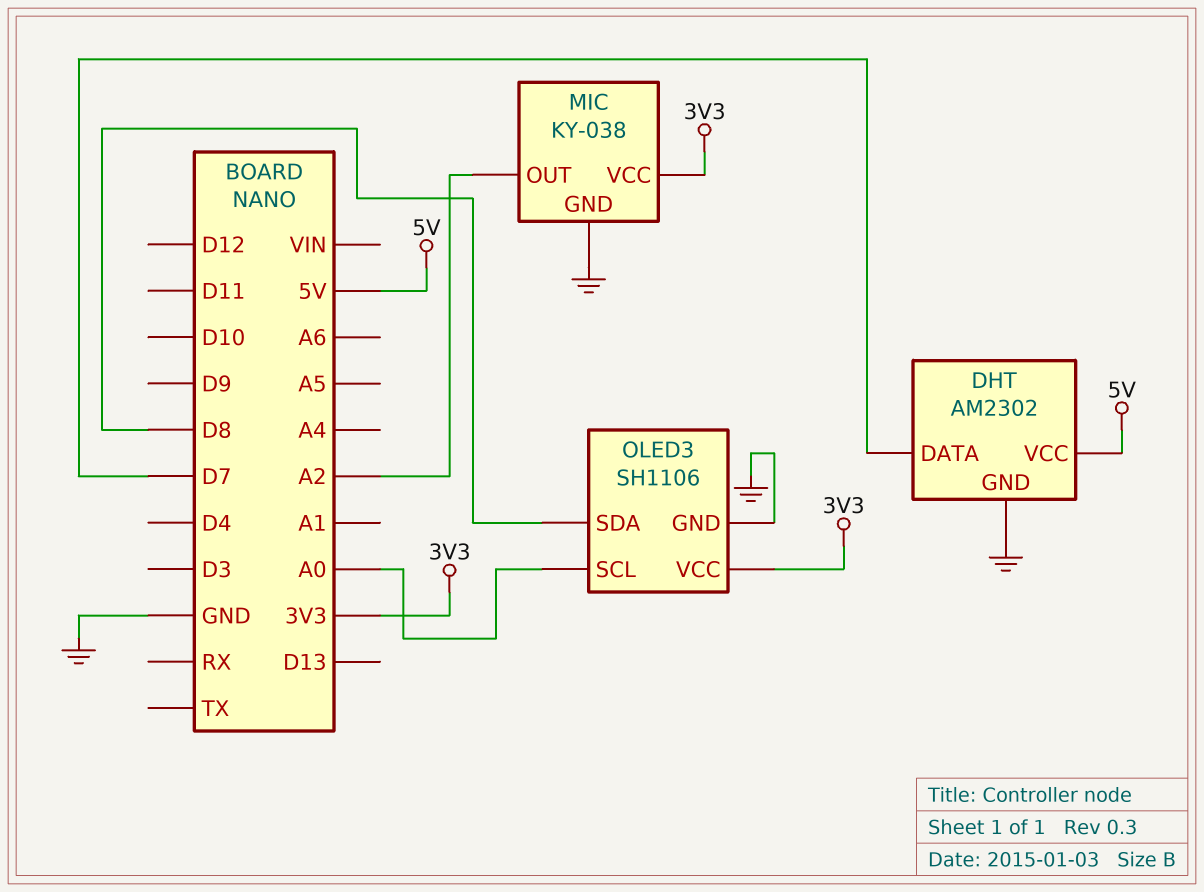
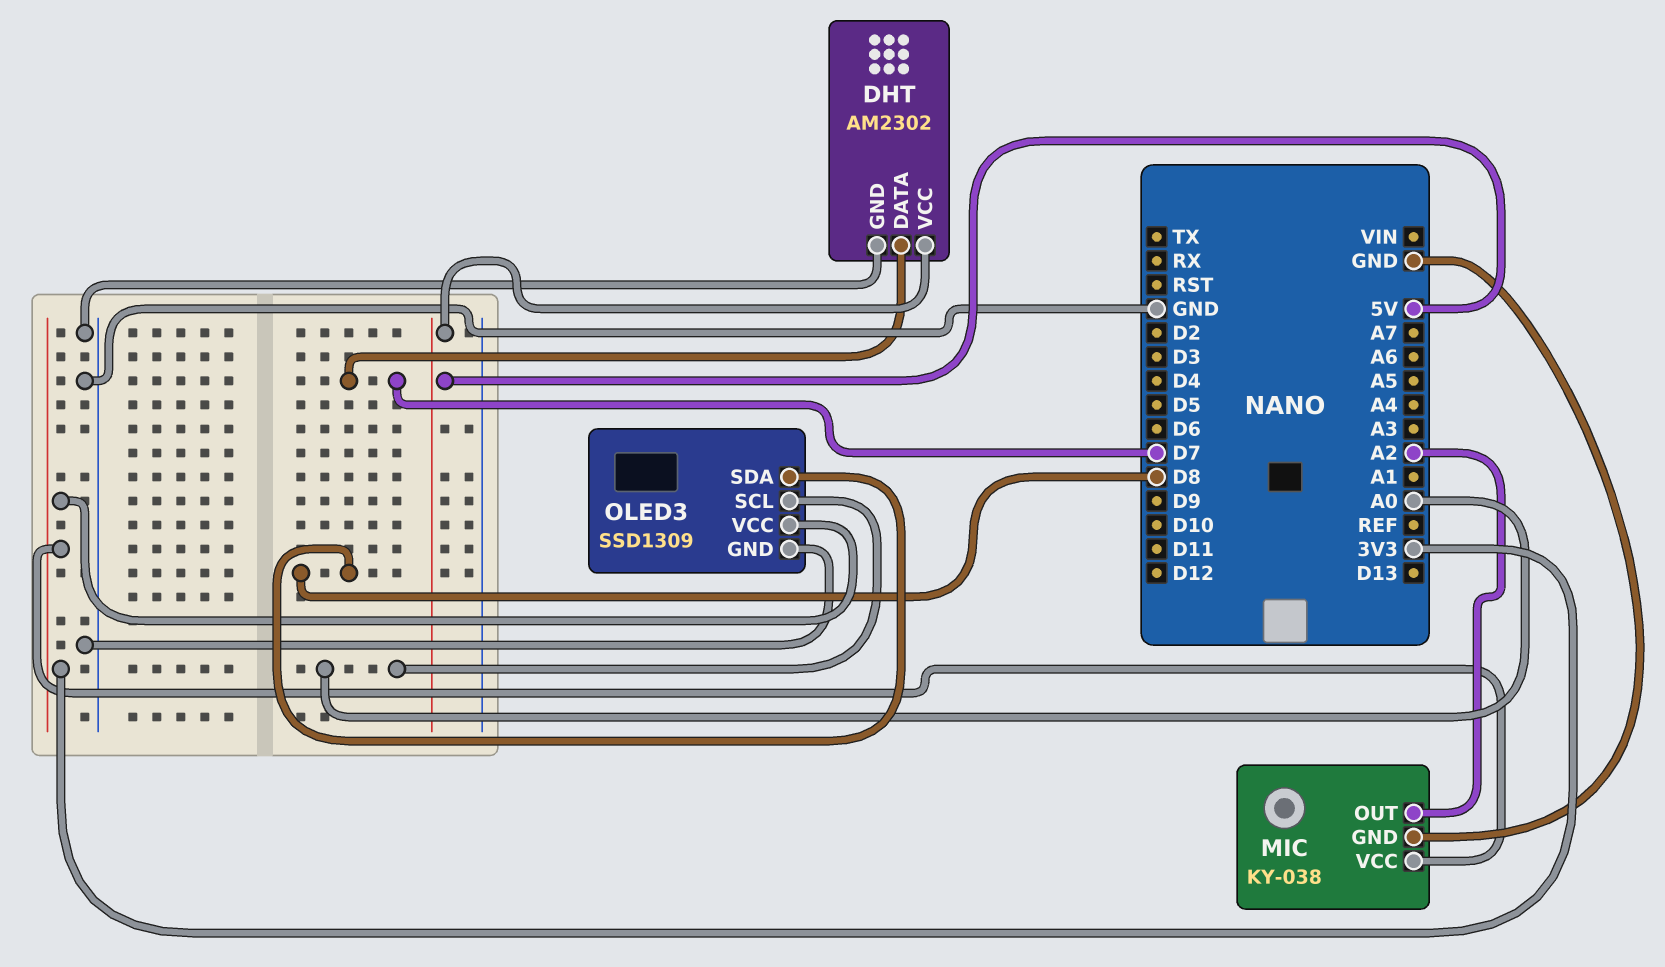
OLED3: SH1106 -> SSD1309

